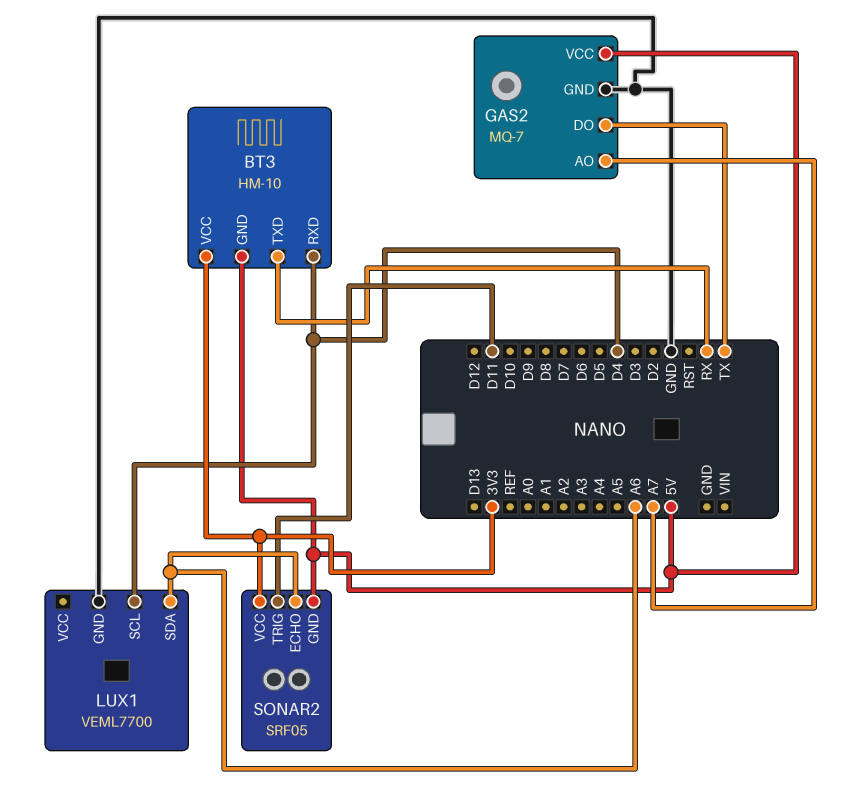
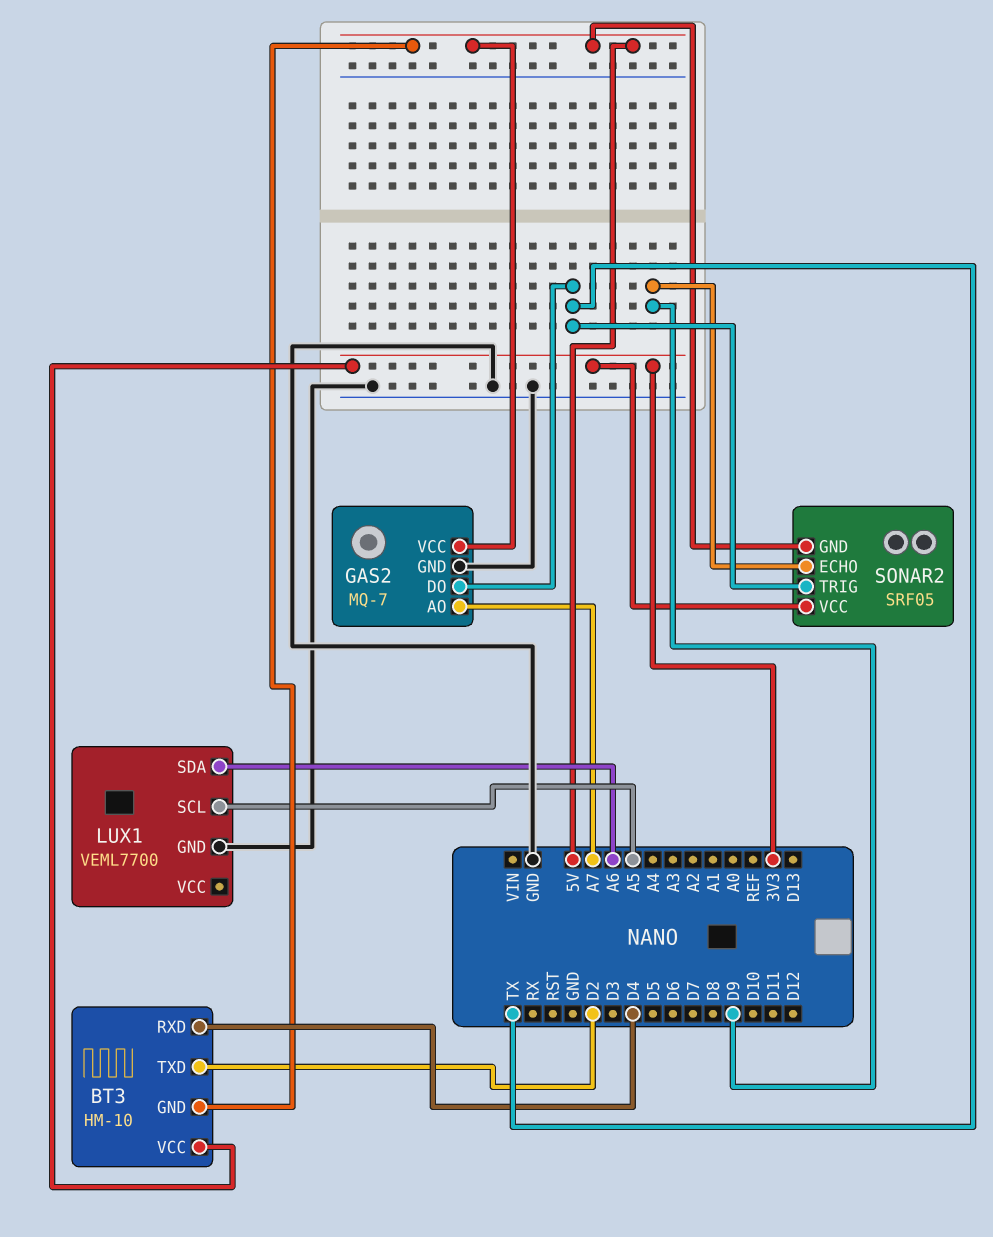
BT3 pin TXD: RX -> D2
LUX1 pin SCL: D4 -> A5
SONAR2 pin ECHO: A6 -> D9
SONAR2 pin TRIG: D11 -> TX

